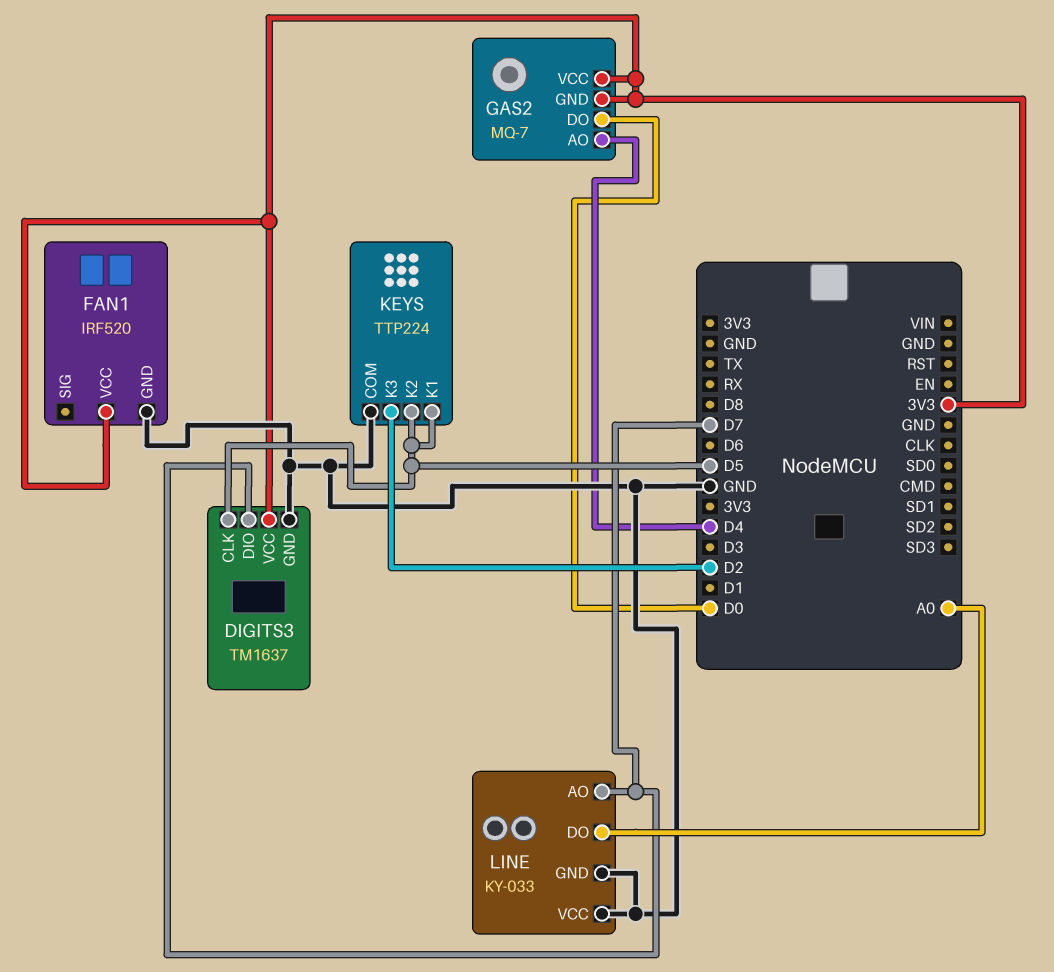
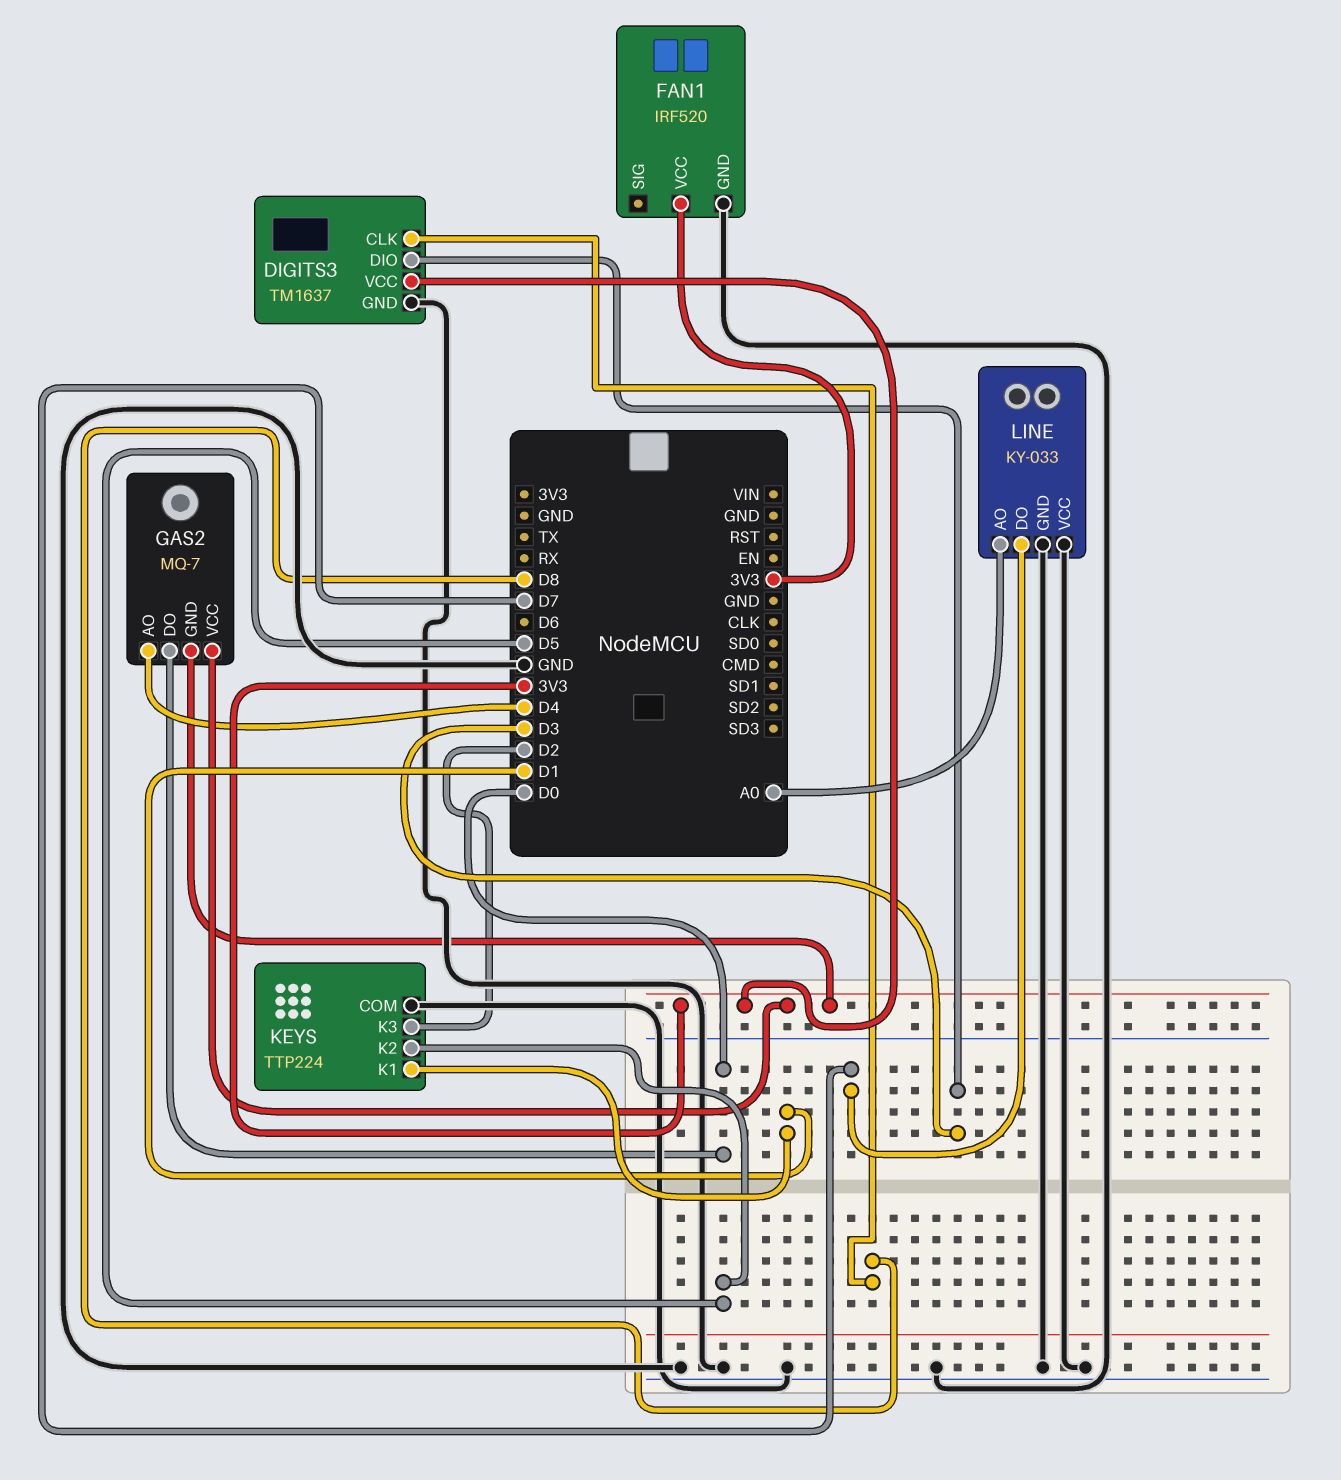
DIGITS3 pin CLK: D5 -> D8
DIGITS3 pin DIO: D7 -> D3
KEYS pin K1: D5 -> D1
LINE pin AO: D7 -> A0
LINE pin DO: A0 -> D7

